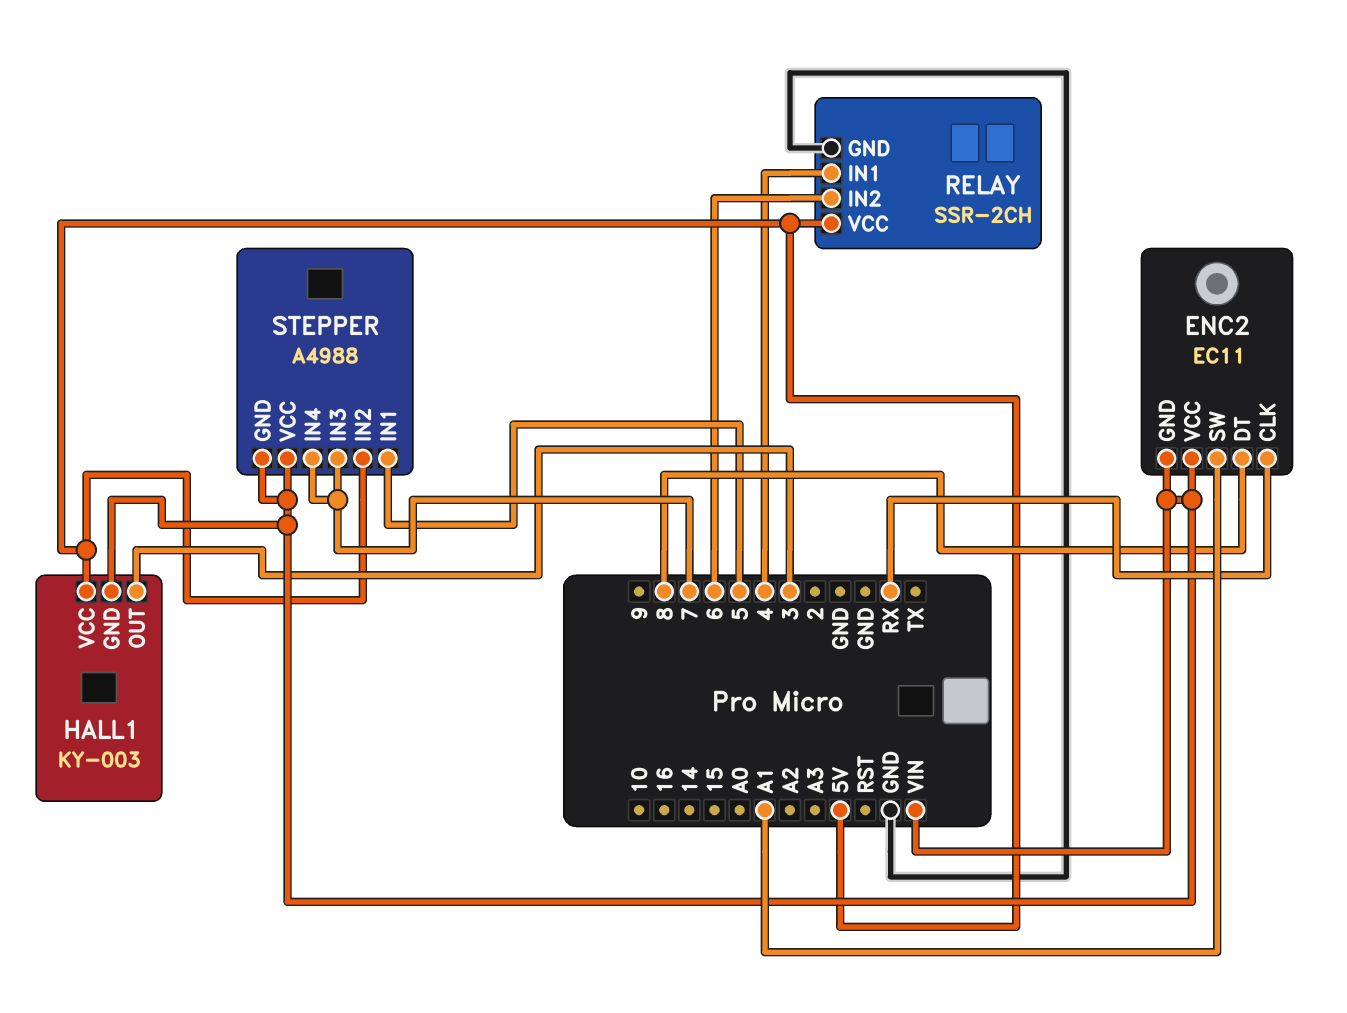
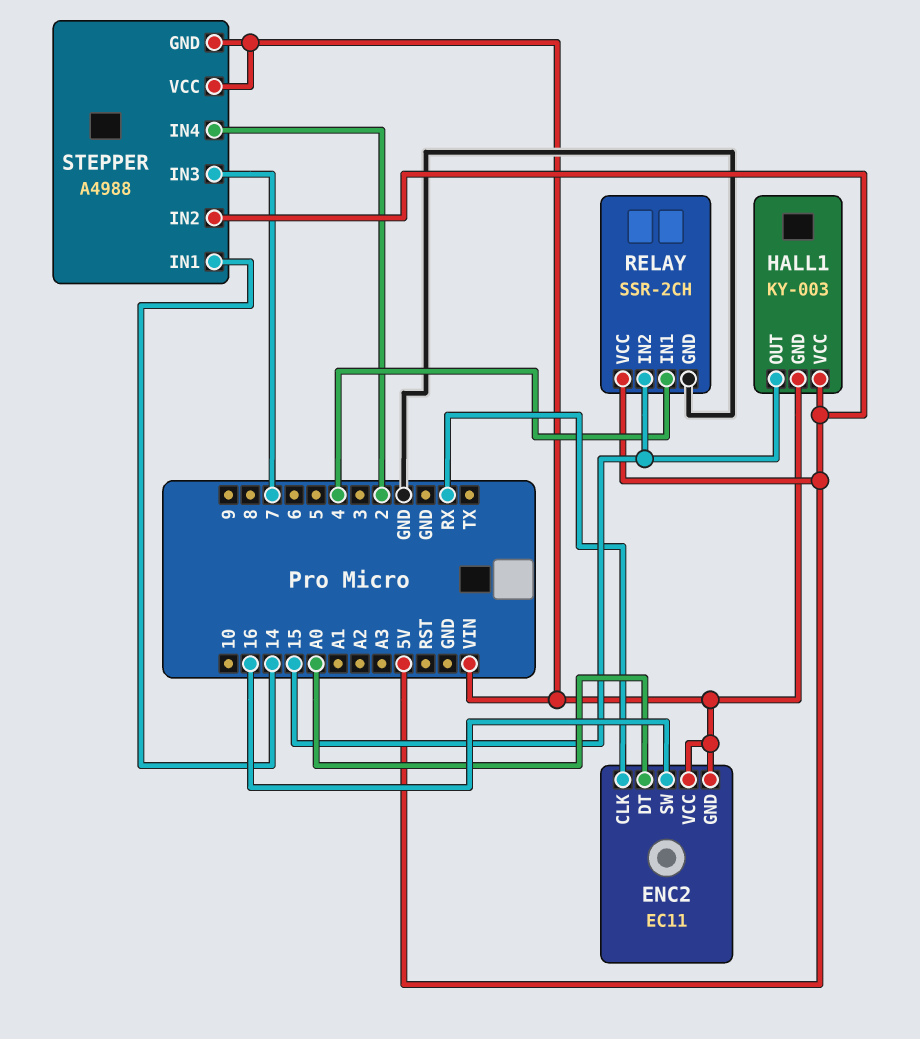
ENC2 pin DT: 8 -> A0
ENC2 pin SW: A1 -> 16
HALL1 pin OUT: 3 -> 15
RELAY pin IN2: 6 -> 15
STEPPER pin IN1: 5 -> 14
STEPPER pin IN4: 7 -> 2

